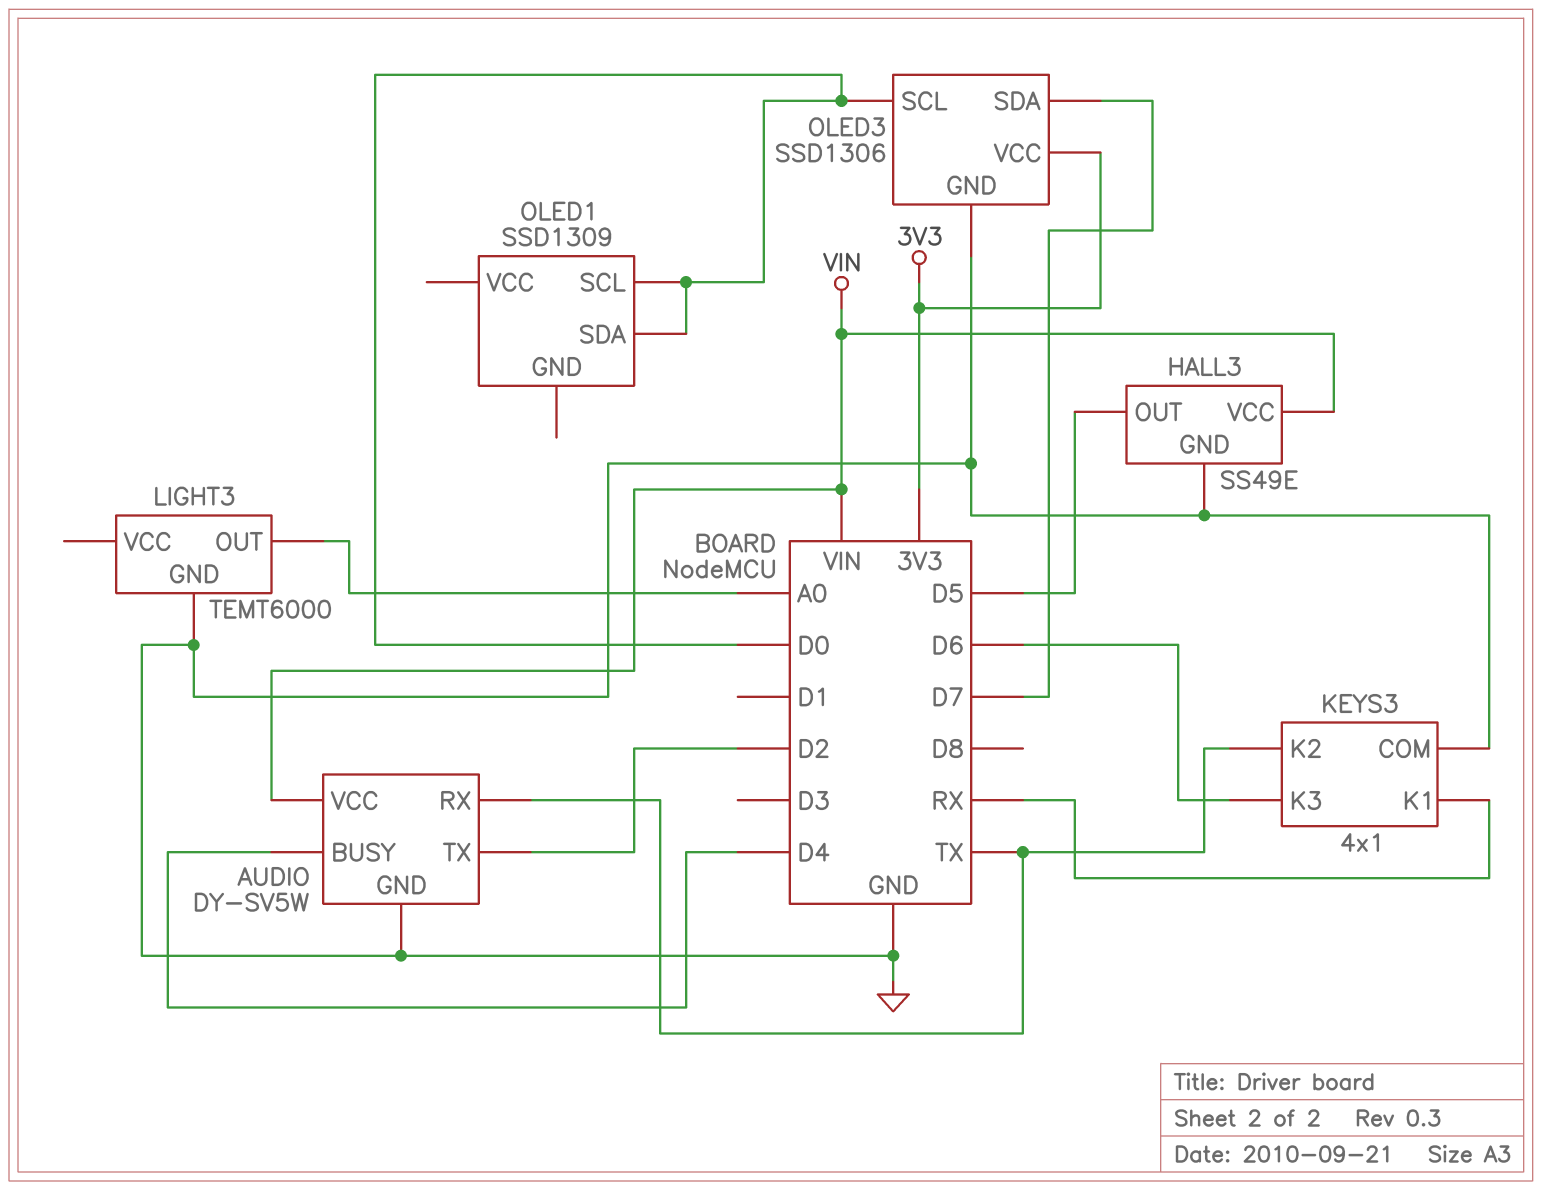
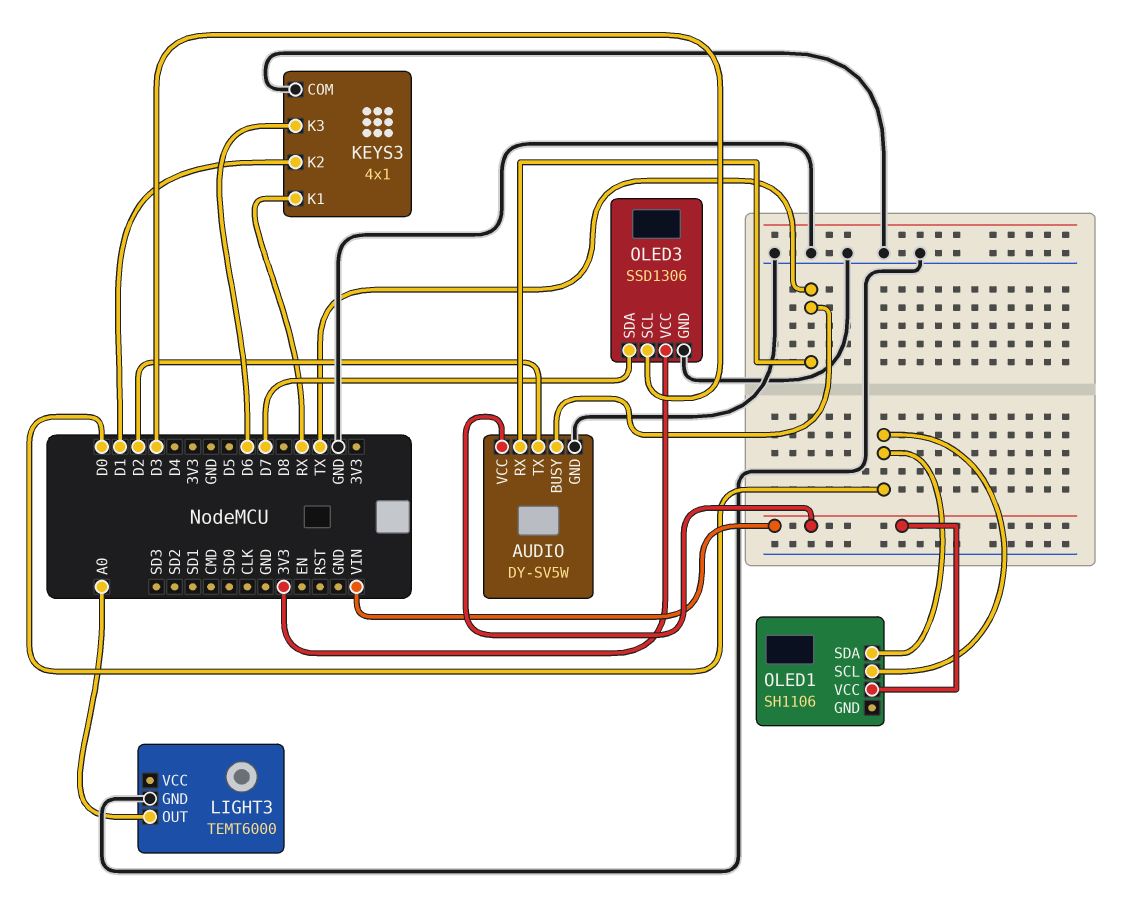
AUDIO pin BUSY: D4 -> TX
HALL3: SS49E -> none
HALL3 pin GND: GND -> none
HALL3 pin OUT: D5 -> none
HALL3 pin VCC: VIN -> none
KEYS3 pin K2: TX -> D1
OLED1: SSD1309 -> SH1106
OLED1 pin VCC: none -> VIN
OLED3 pin SCL: D0 -> D3

